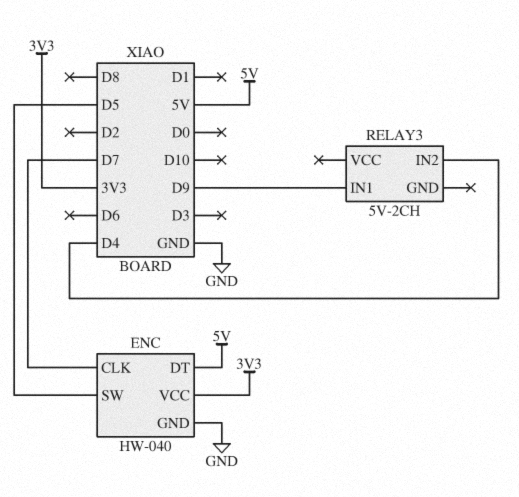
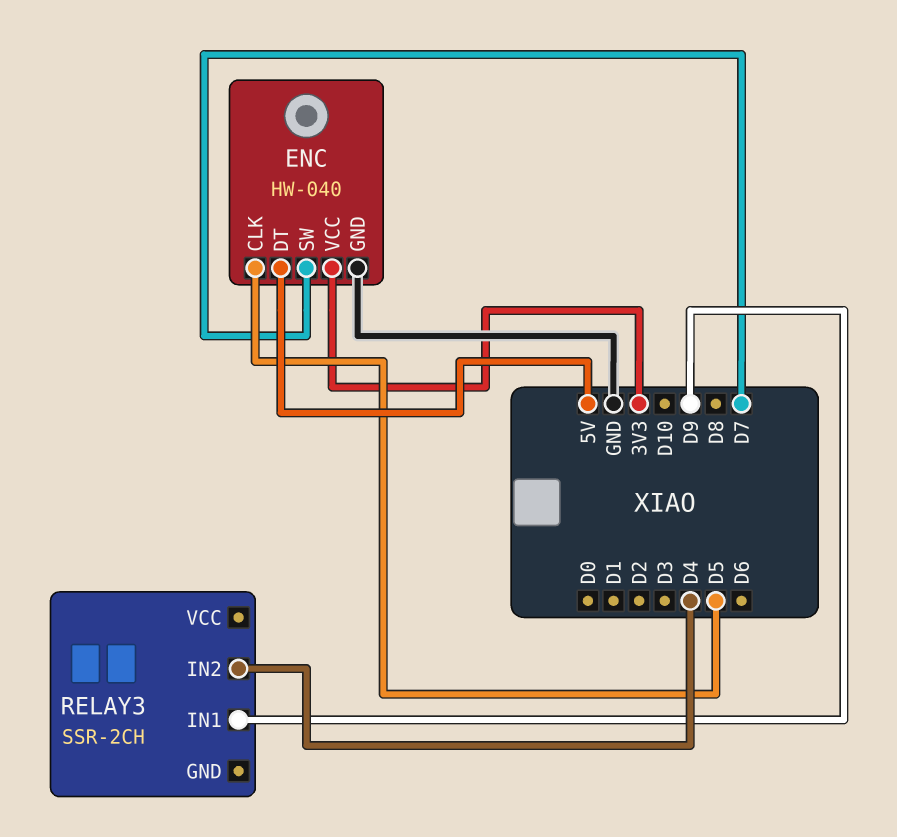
ENC pin CLK: D7 -> D5
ENC pin SW: D5 -> D7
RELAY3: 5V-2CH -> SSR-2CH

